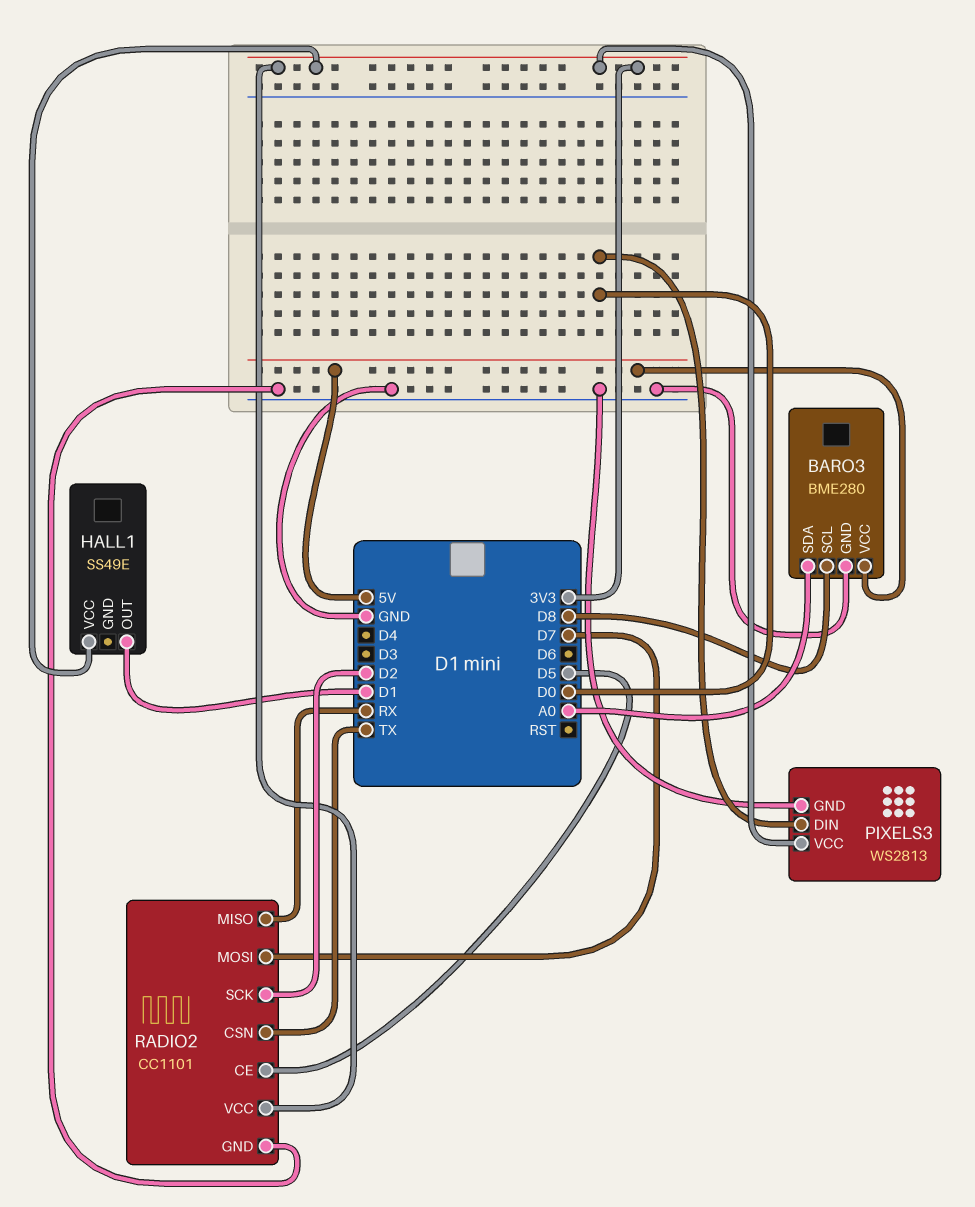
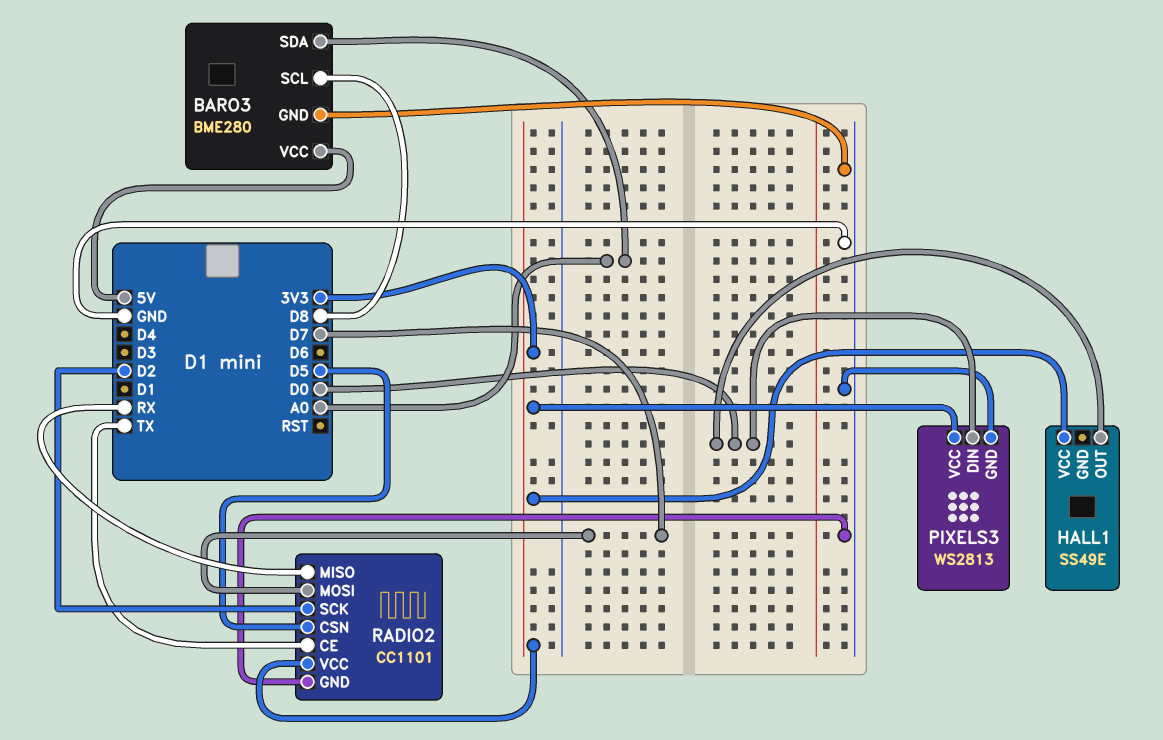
HALL1 pin OUT: D1 -> D0
RADIO2 pin CE: D5 -> TX
RADIO2 pin CSN: TX -> D5

